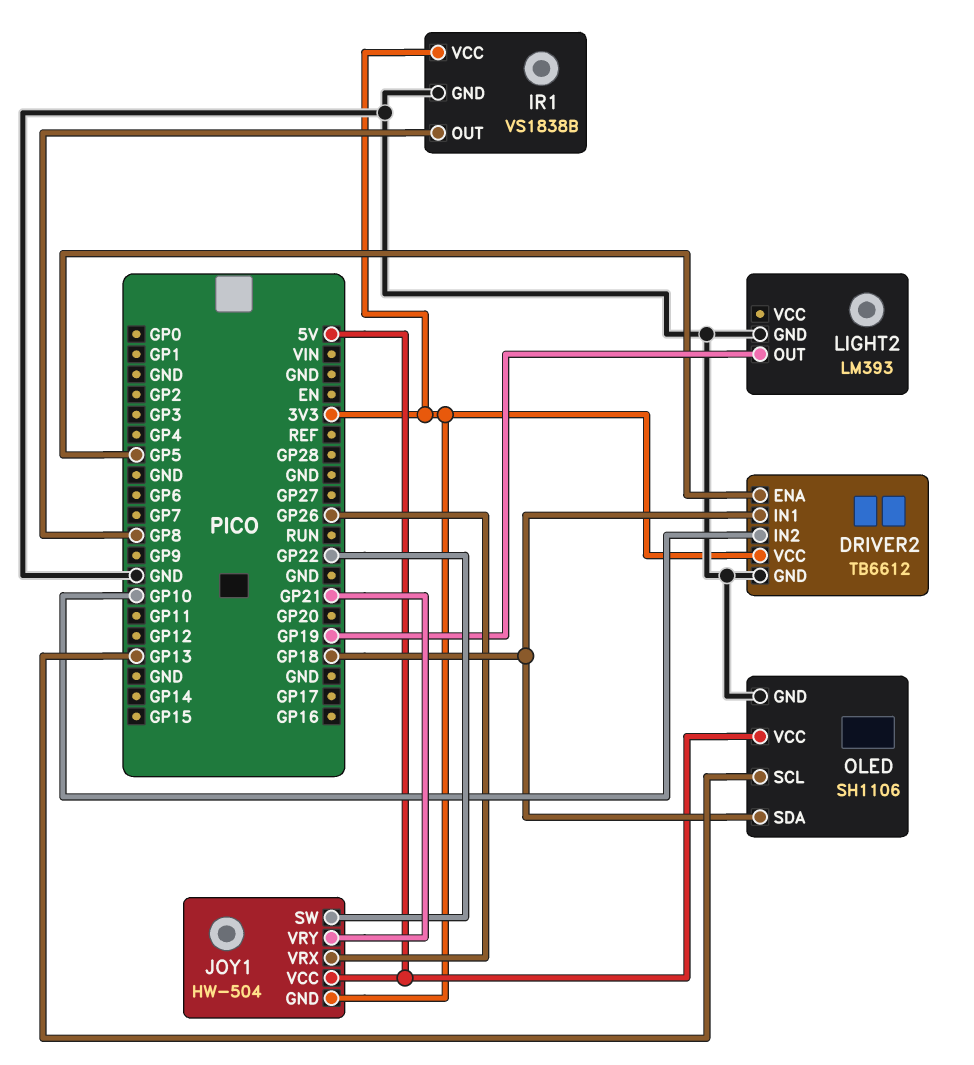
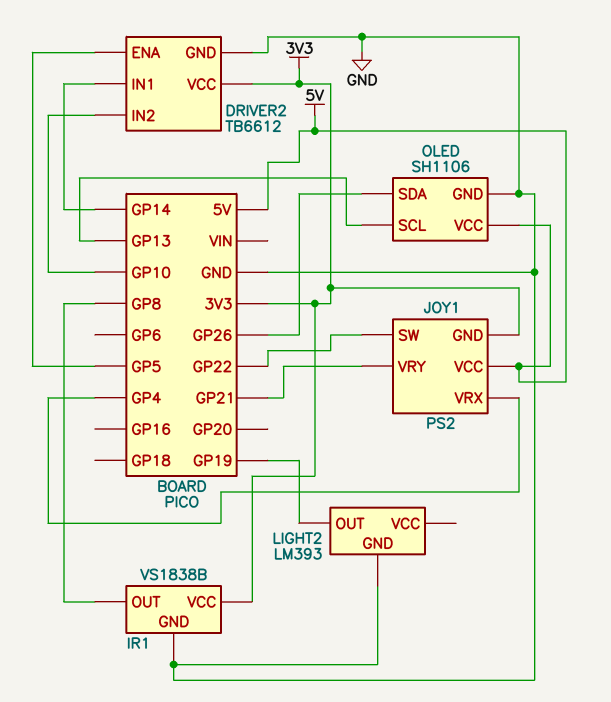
DRIVER2 pin IN1: GP18 -> GP14
JOY1: HW-504 -> PS2
JOY1 pin VRX: GP26 -> GP4
OLED pin SDA: GP18 -> GP26

